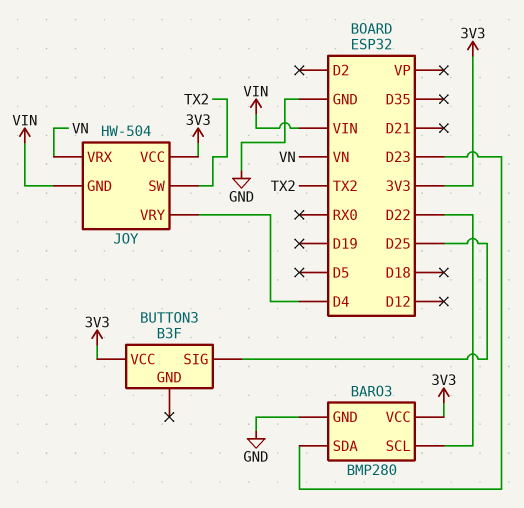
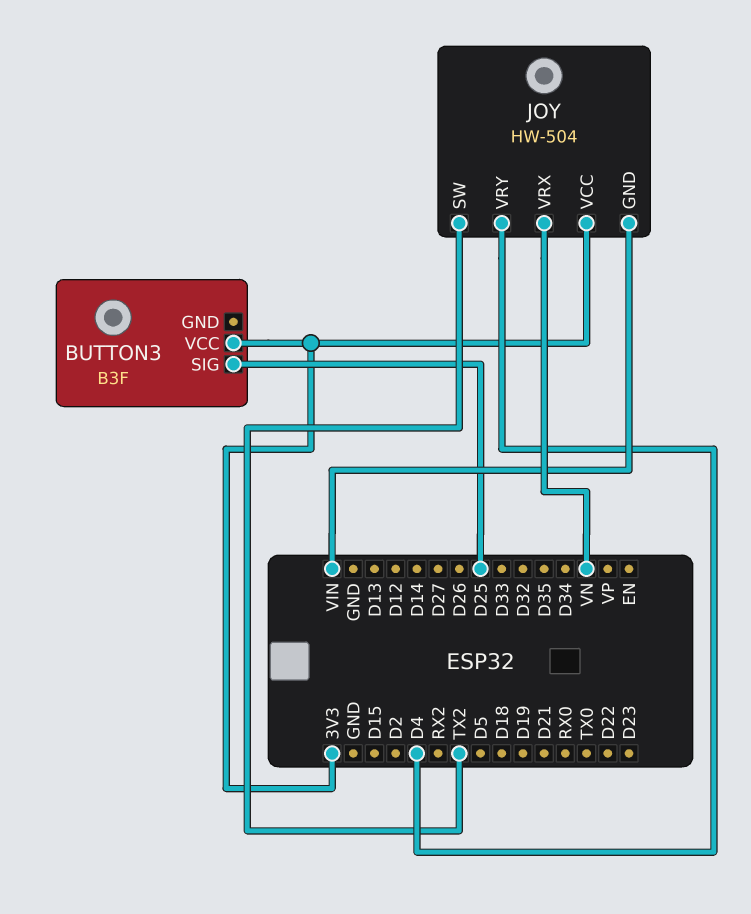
BARO3: BMP280 -> none
BARO3 pin GND: GND -> none
BARO3 pin SCL: D22 -> none
BARO3 pin SDA: D23 -> none
BARO3 pin VCC: 3V3 -> none

